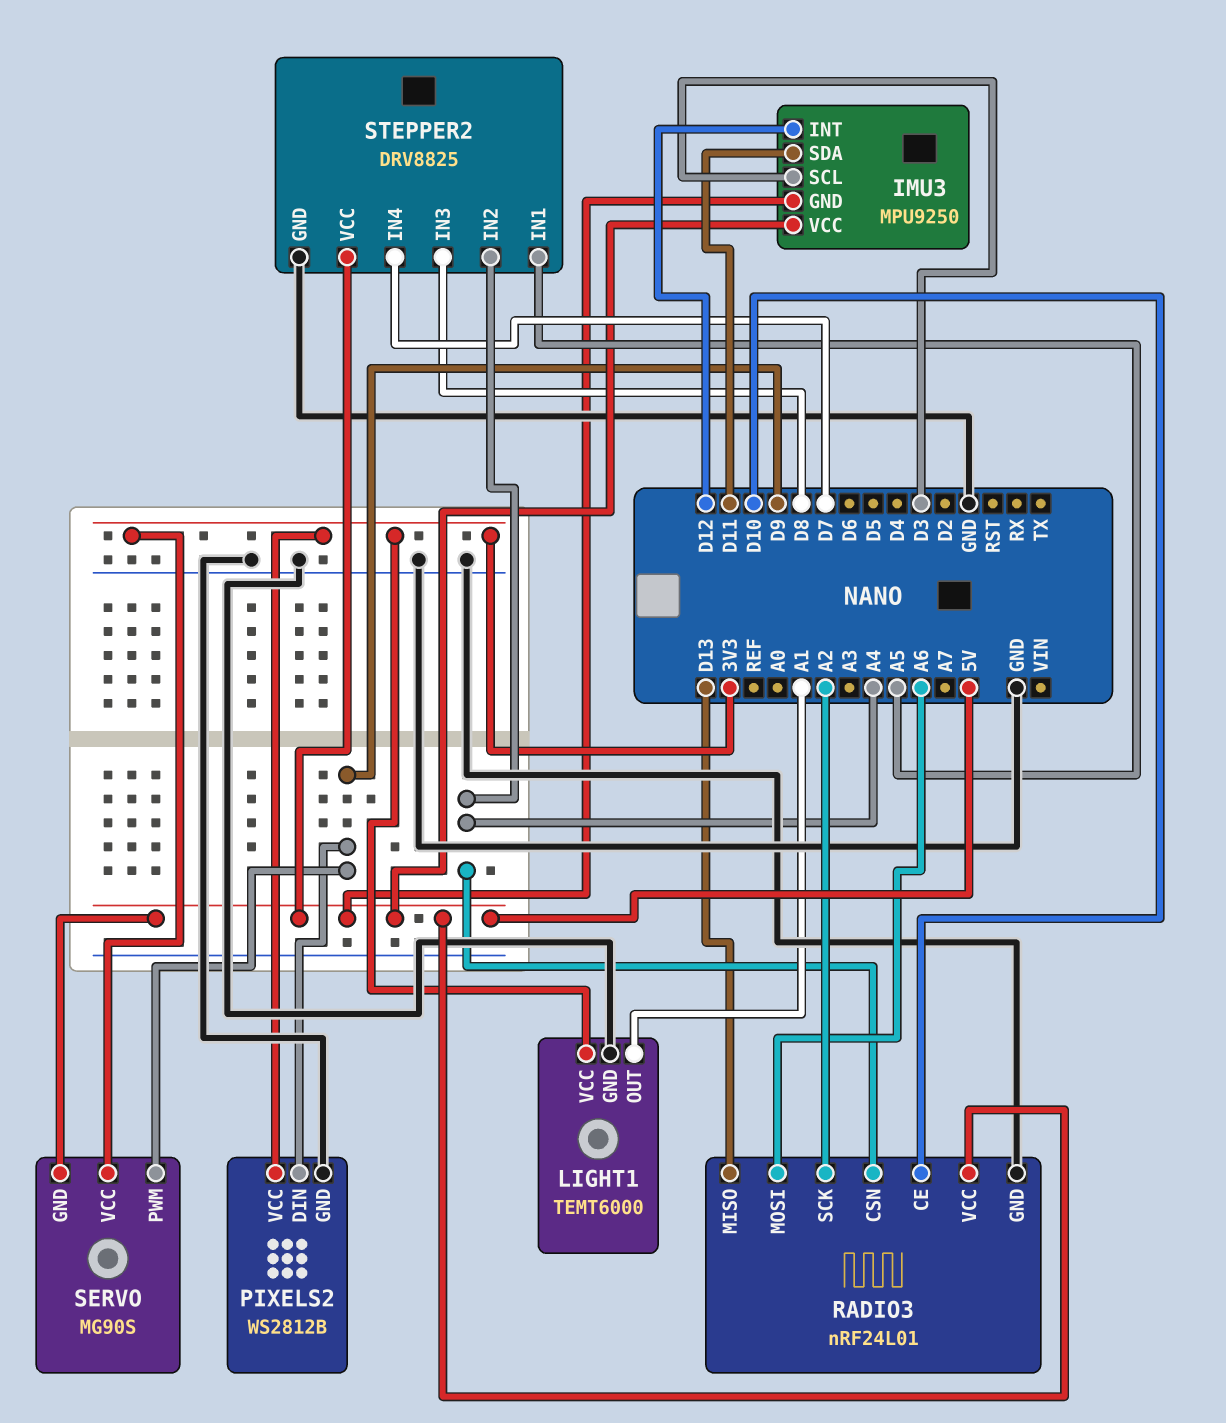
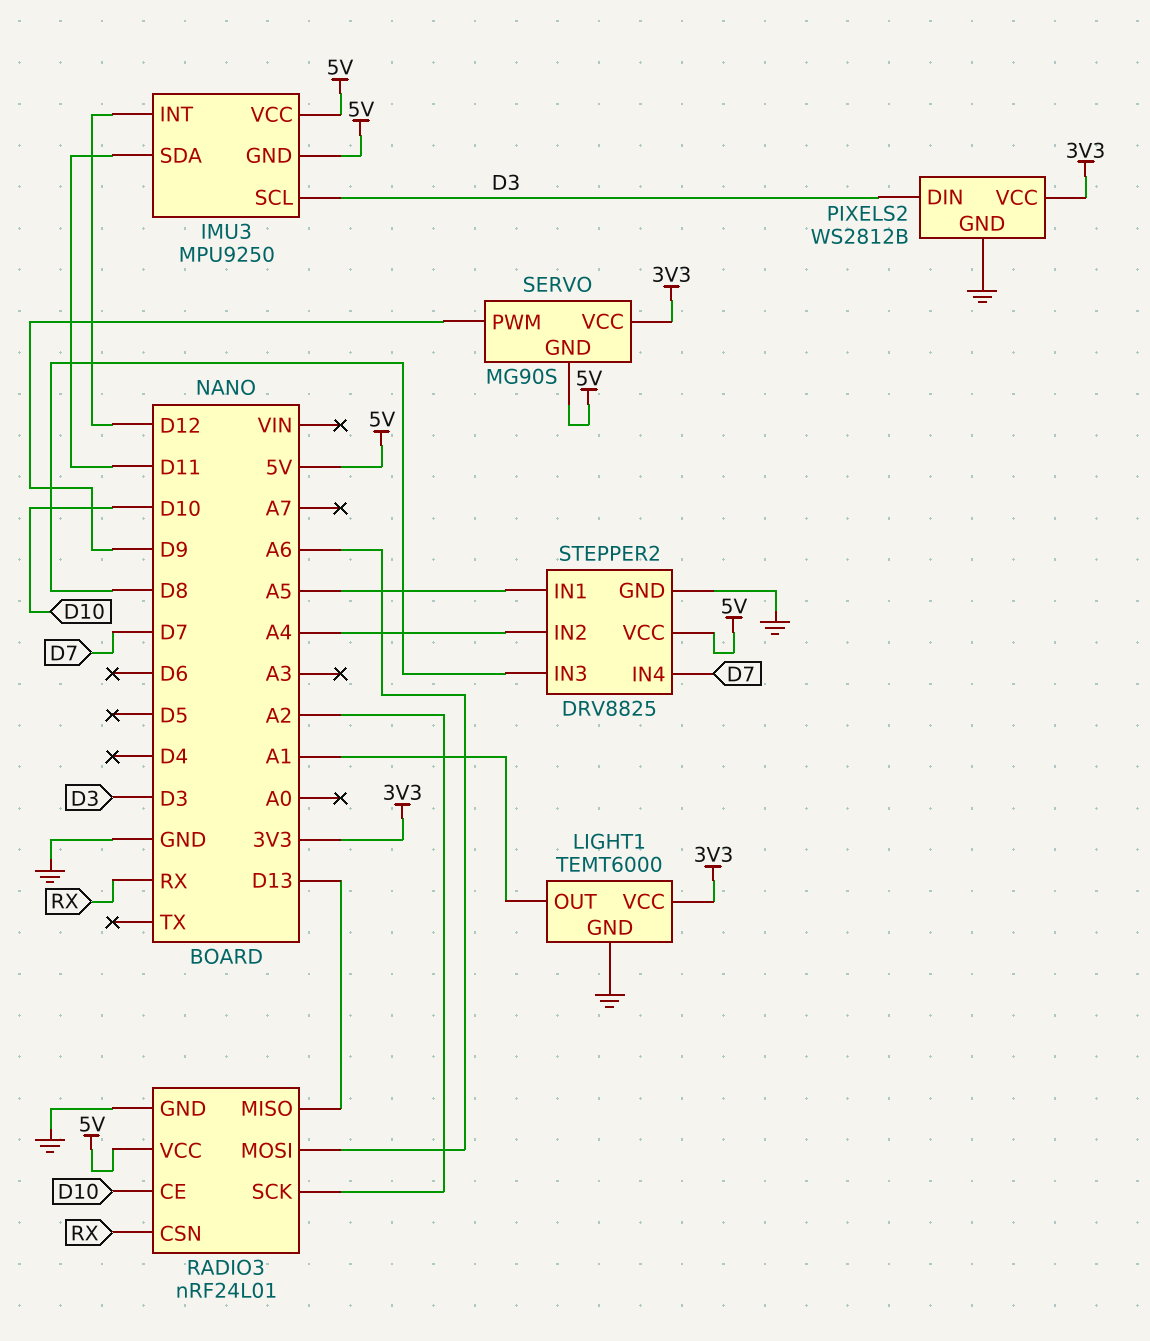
PIXELS2 pin DIN: D9 -> D3
RADIO3 pin CSN: A4 -> RX

